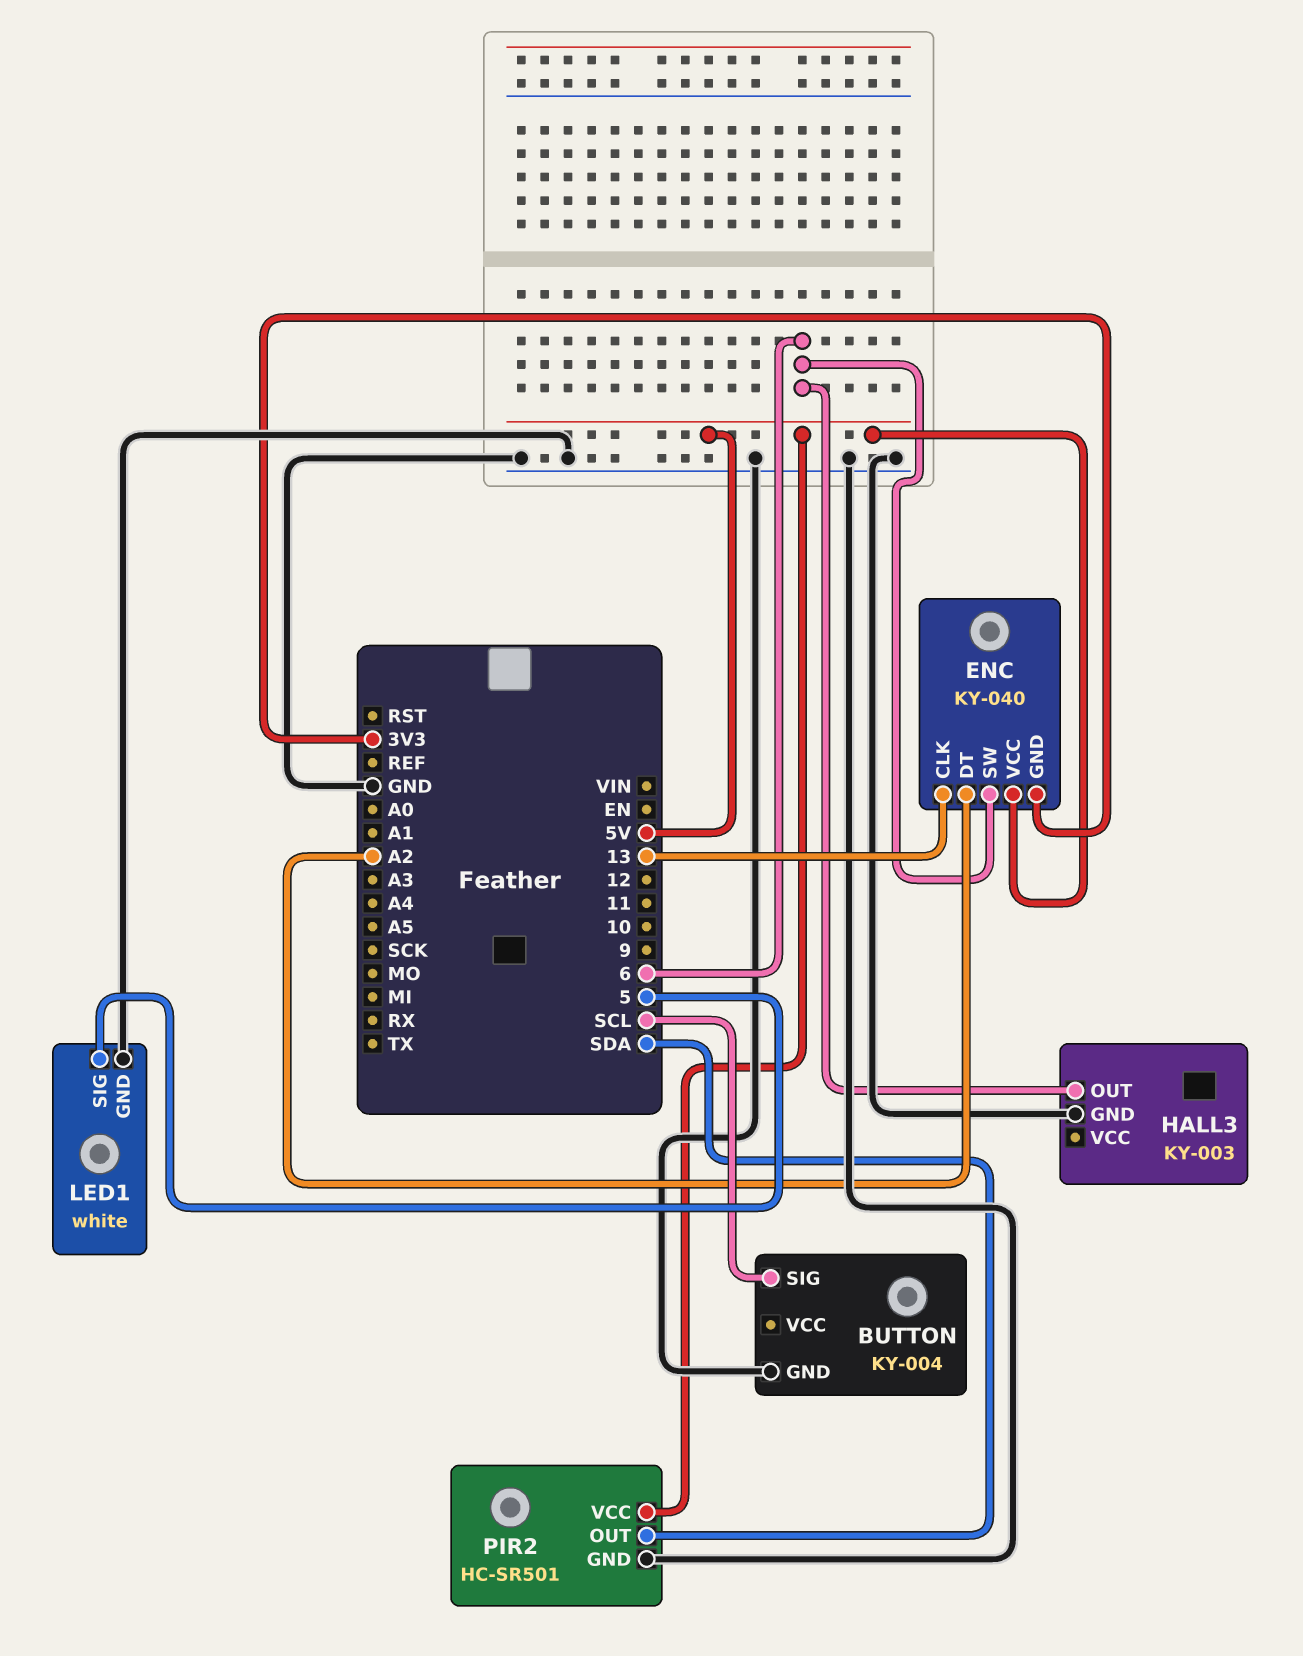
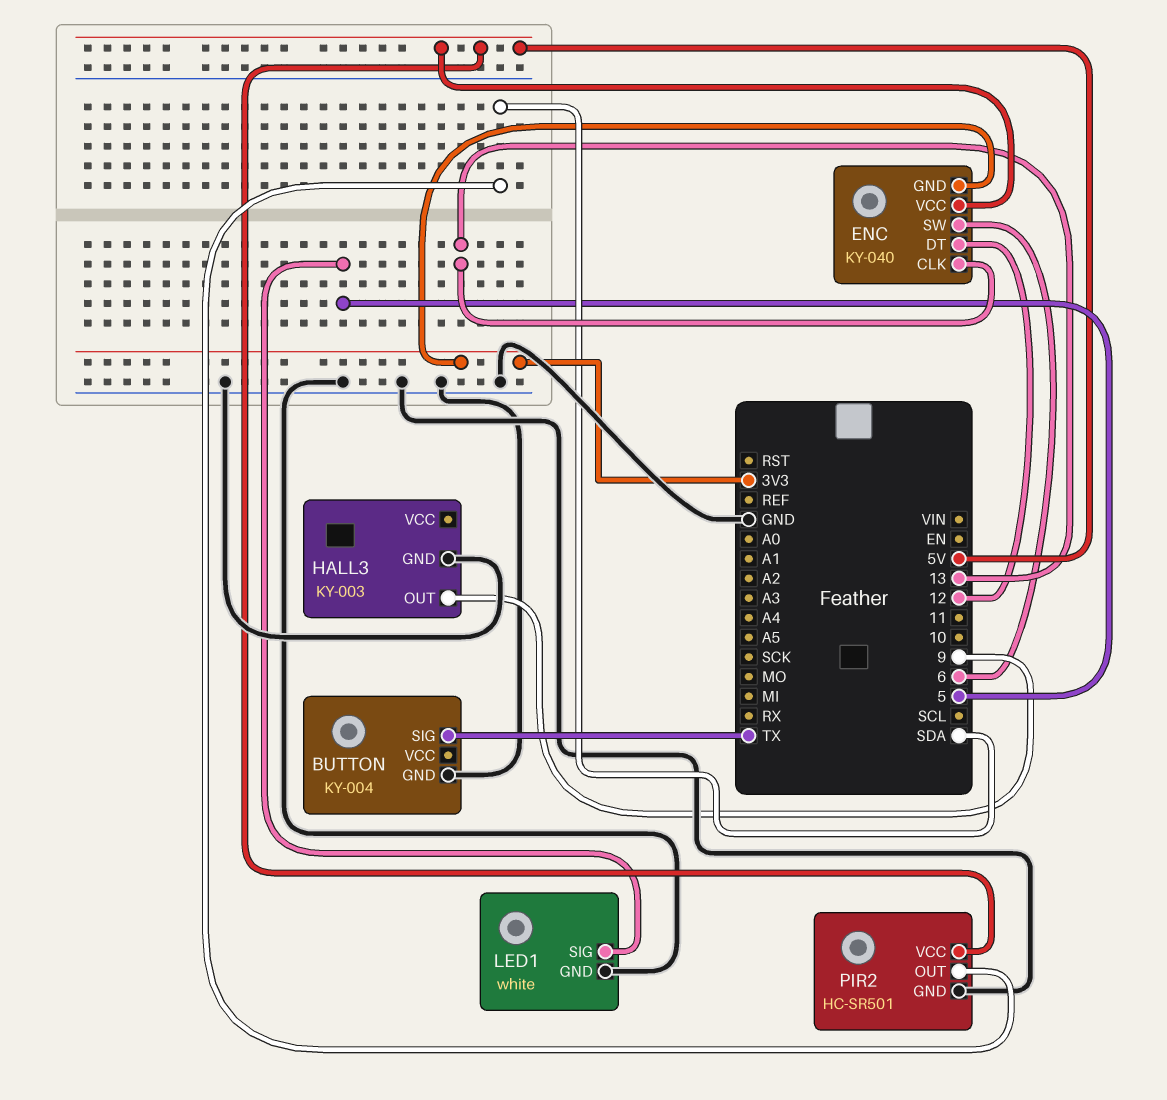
BUTTON pin SIG: SCL -> TX
ENC pin DT: A2 -> 12
HALL3 pin OUT: 6 -> 9

